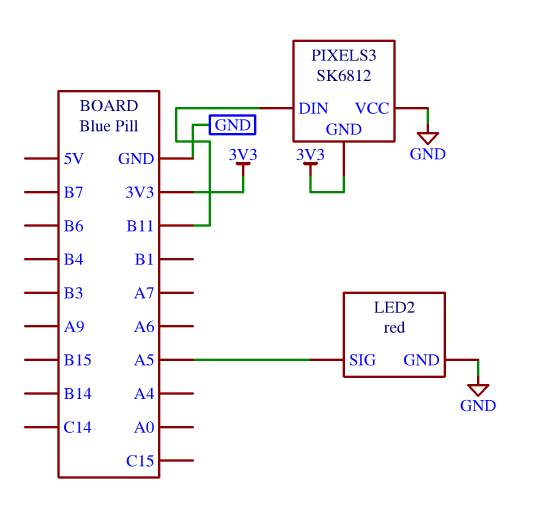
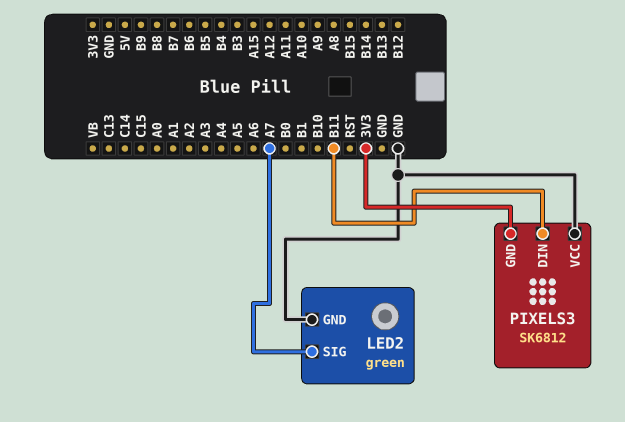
LED2: red -> green
LED2 pin SIG: A5 -> A7

